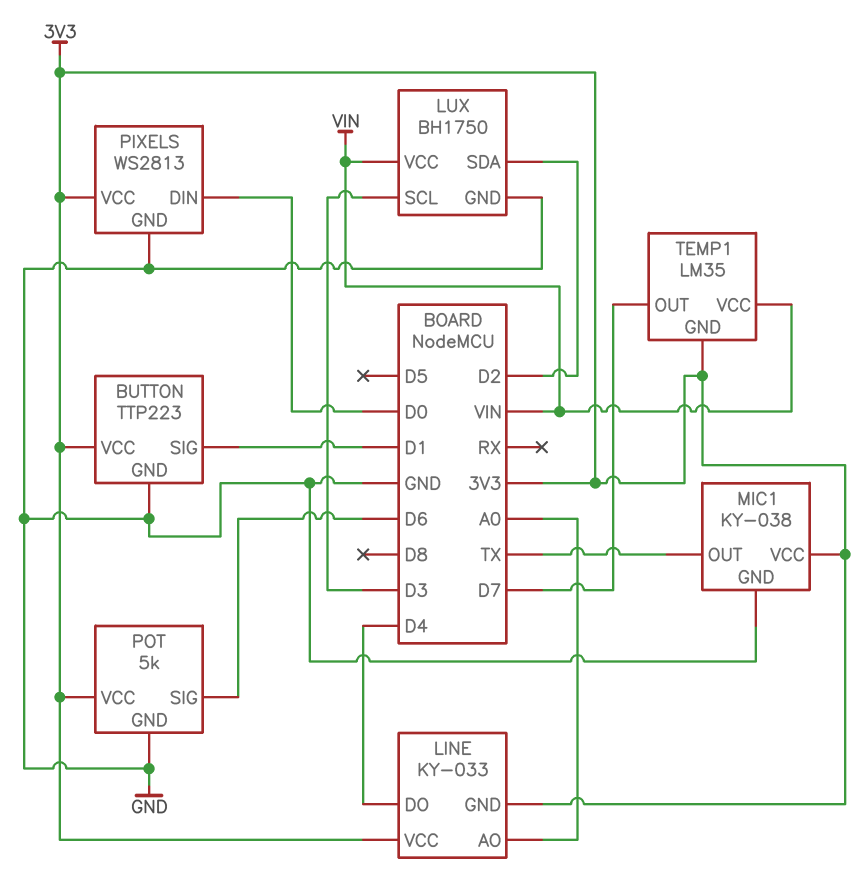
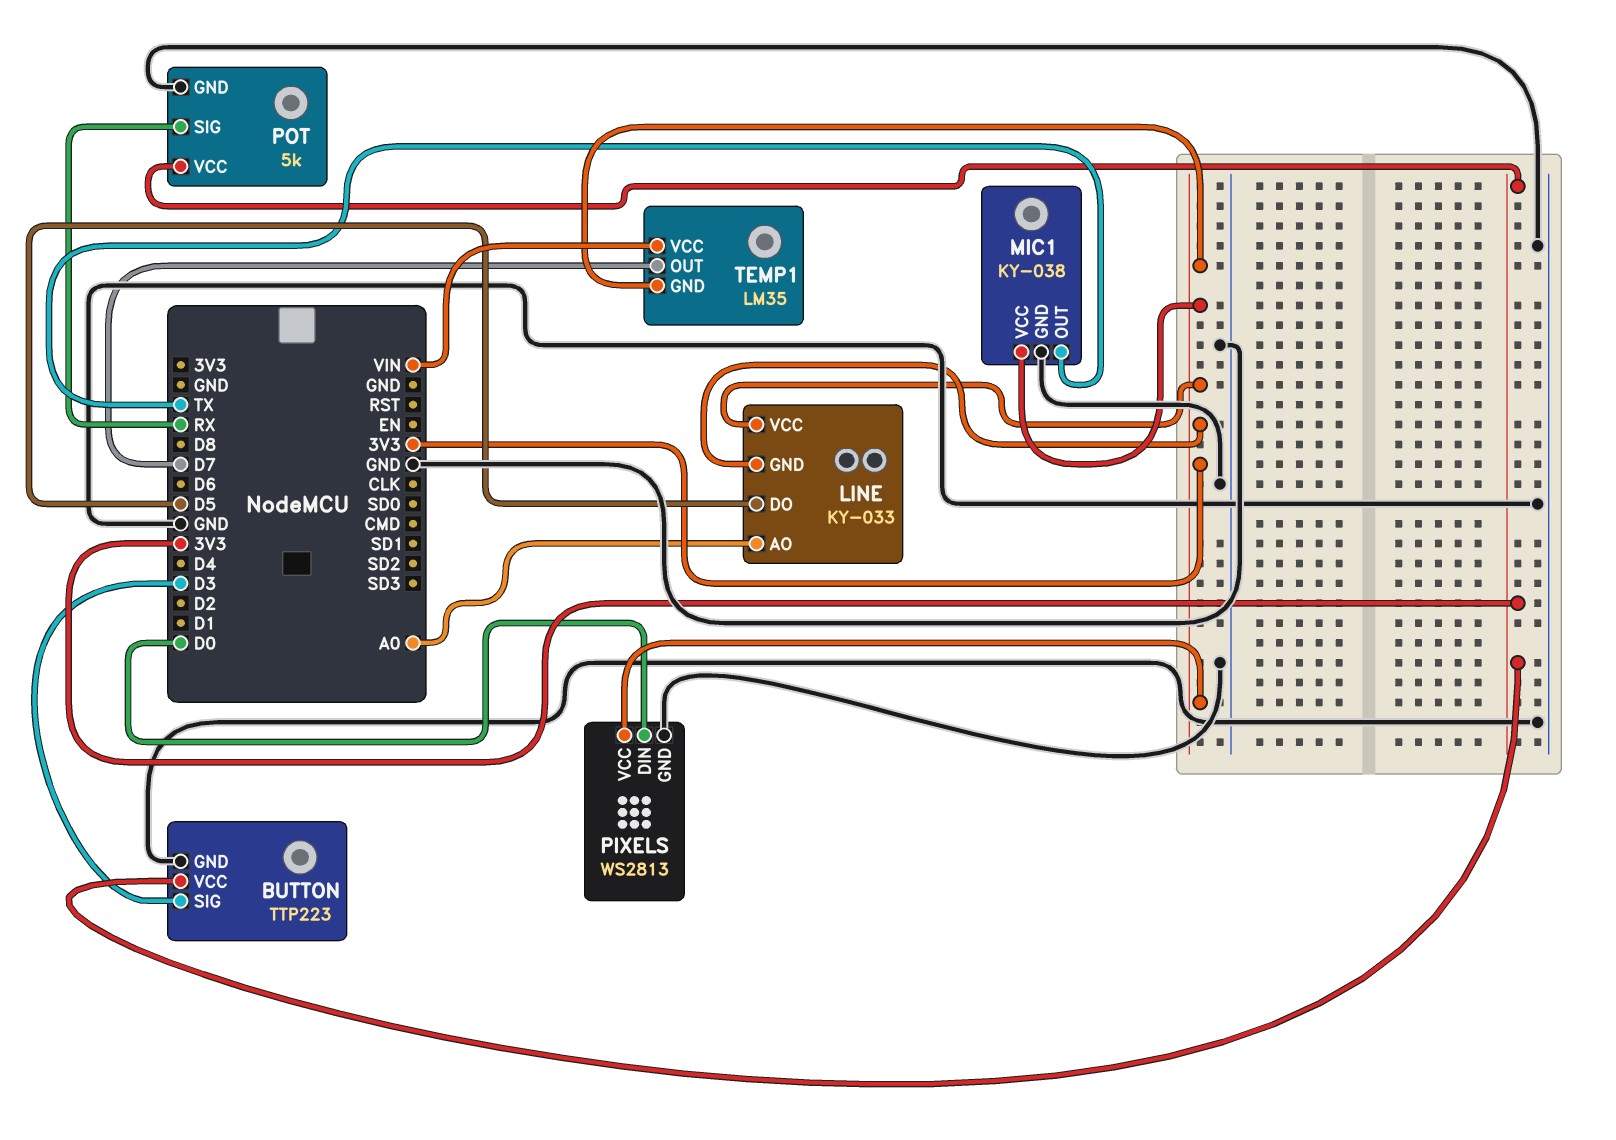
BUTTON pin SIG: D1 -> D3
LINE pin DO: D4 -> D5
LUX: BH1750 -> none
LUX pin GND: GND -> none
LUX pin SCL: D3 -> none
LUX pin SDA: D2 -> none
LUX pin VCC: VIN -> none
POT pin SIG: D6 -> RX

